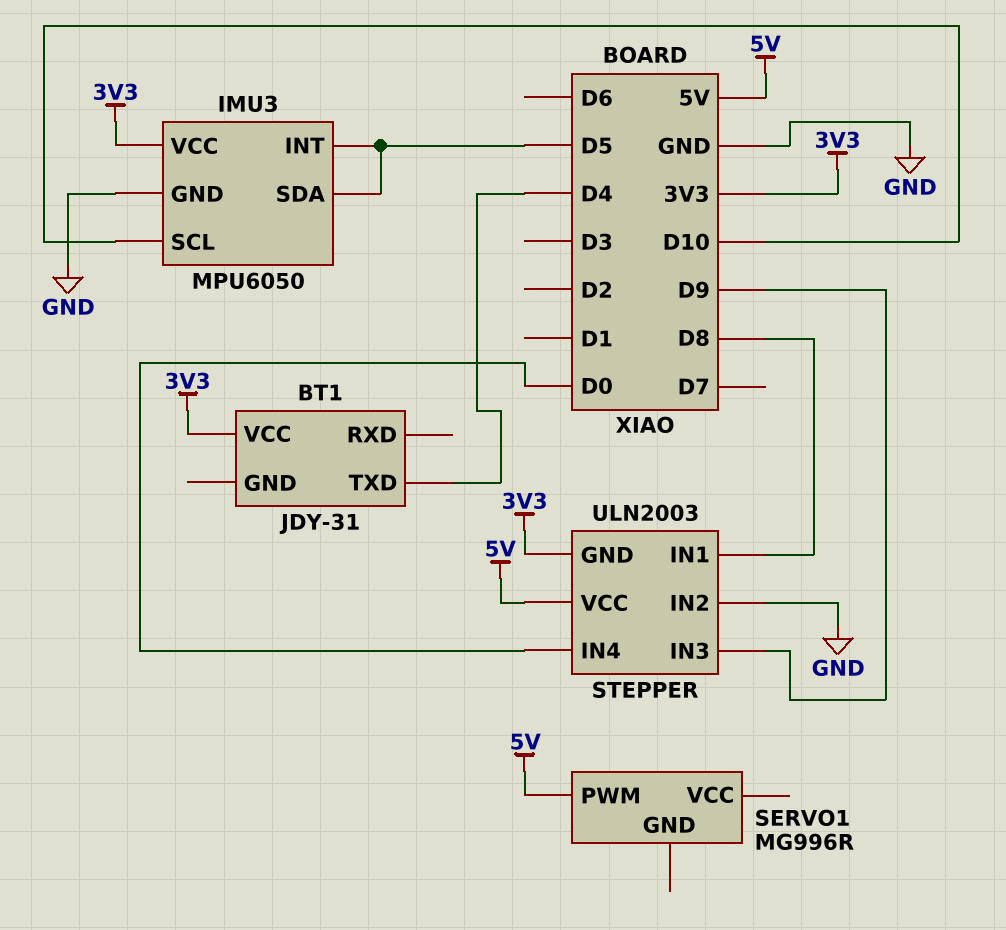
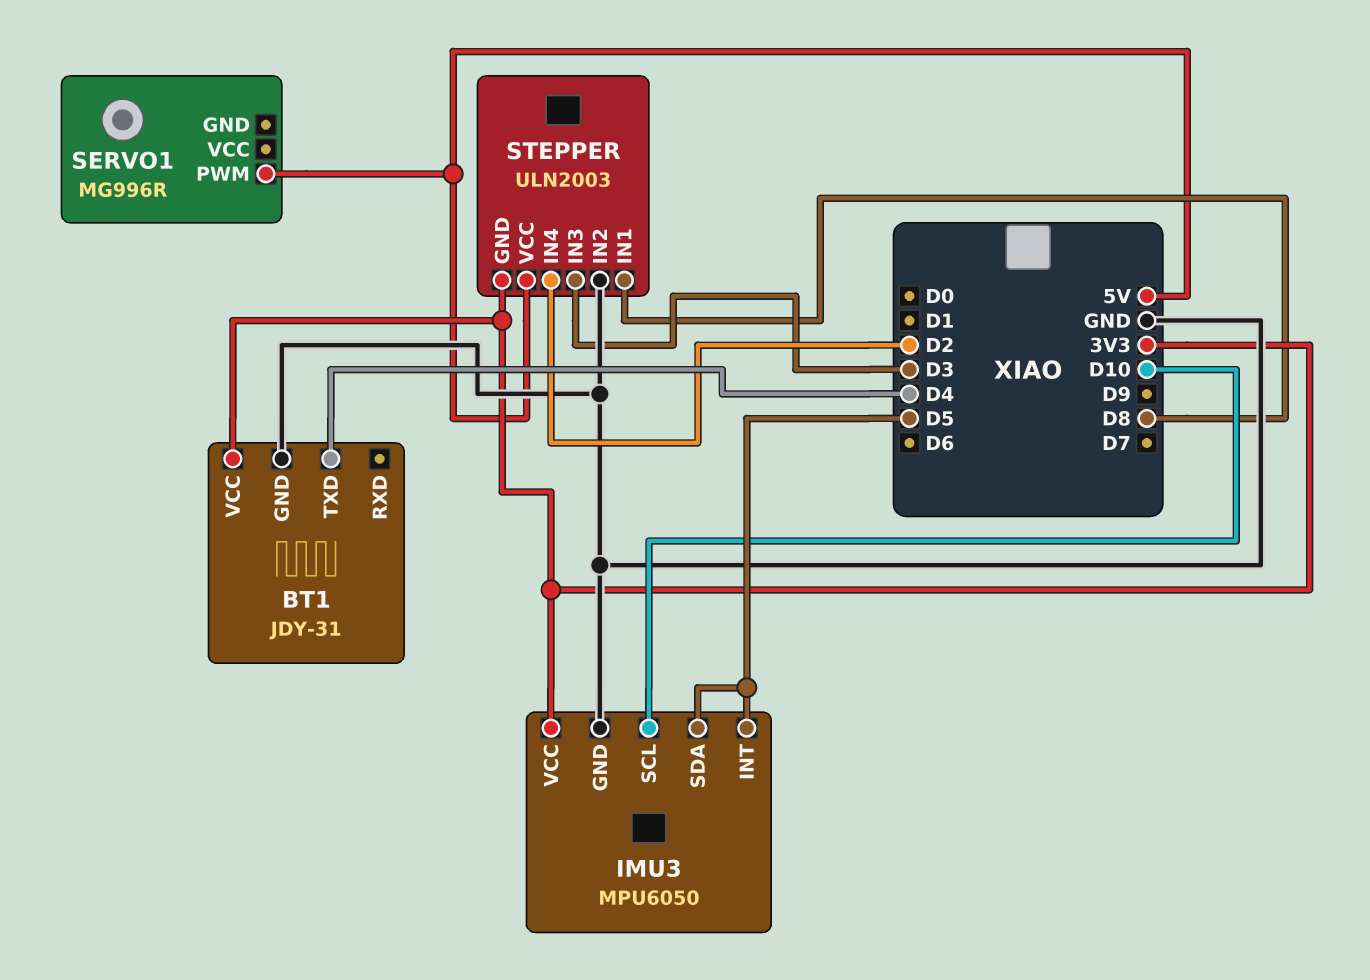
BT1 pin GND: none -> GND
STEPPER pin IN3: D9 -> D3
STEPPER pin IN4: D0 -> D2

